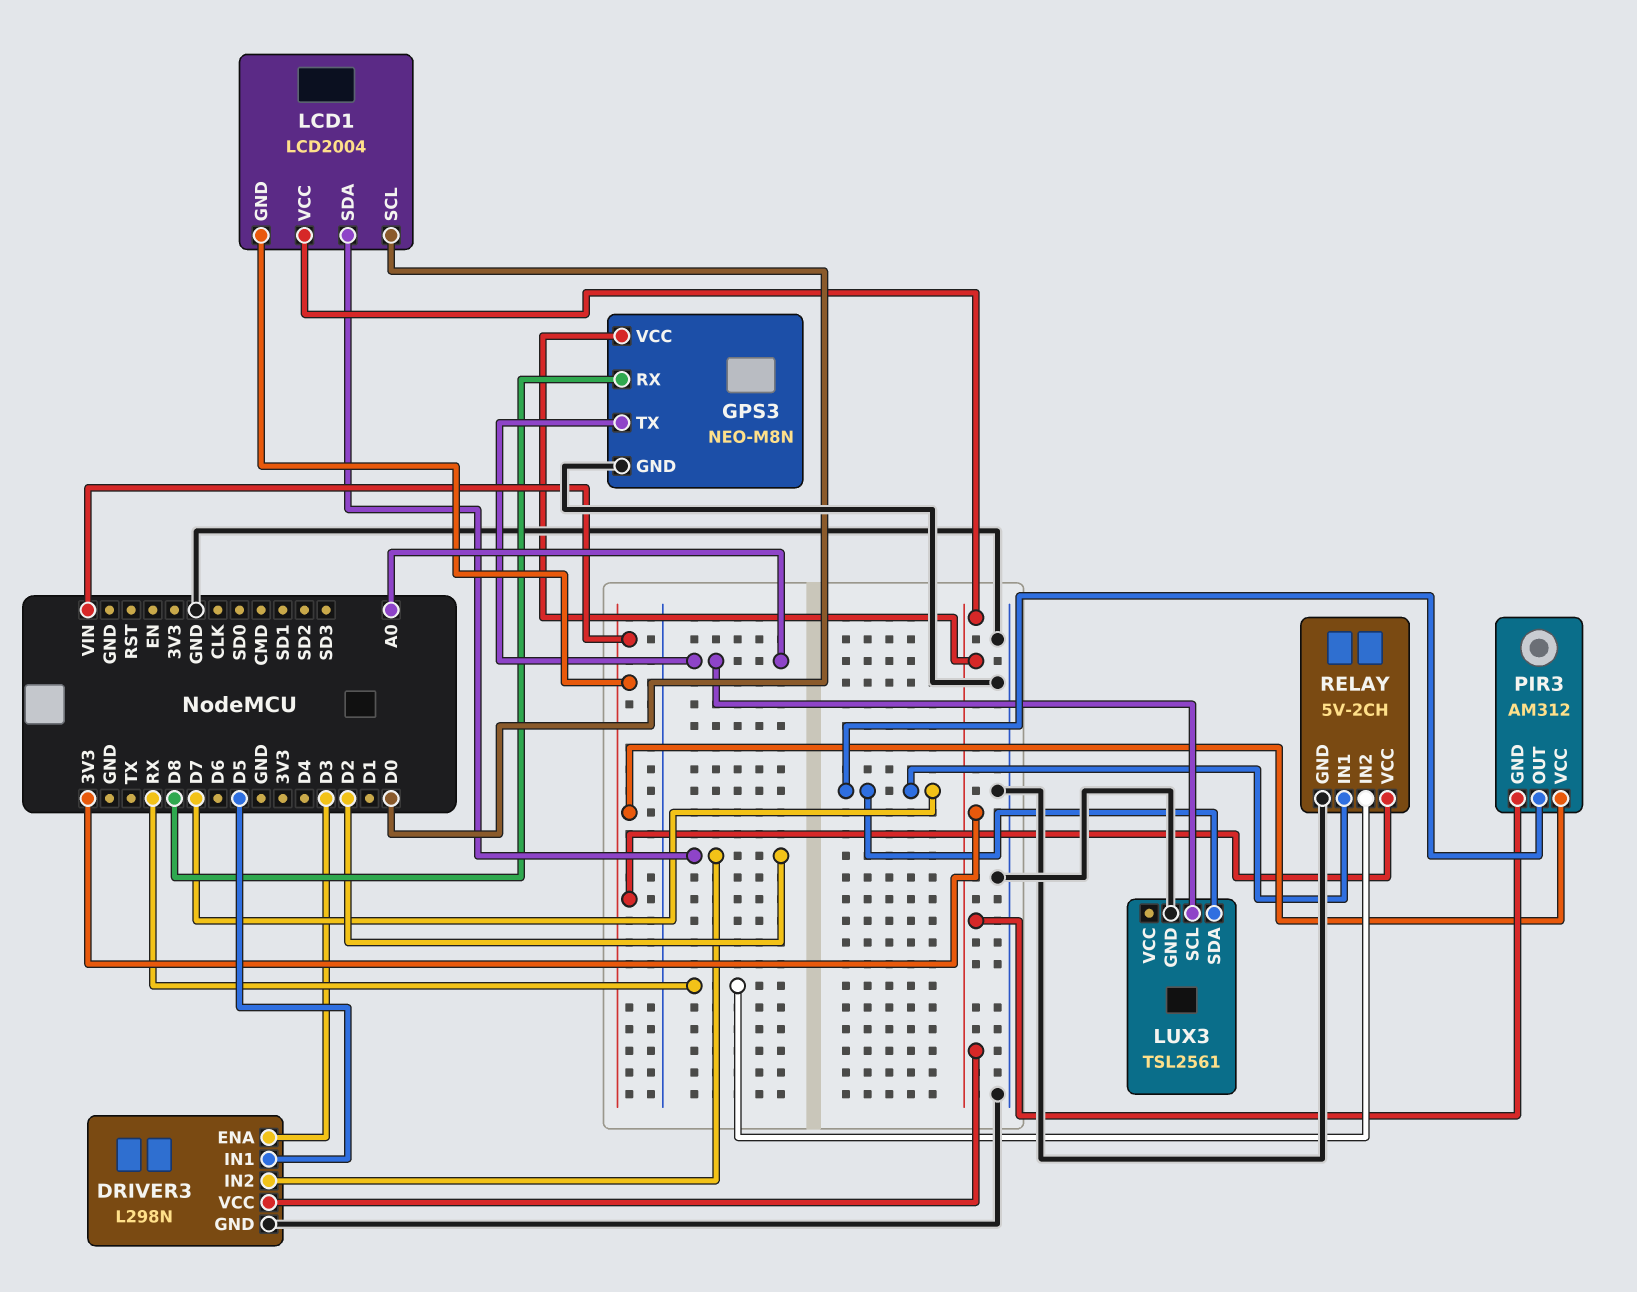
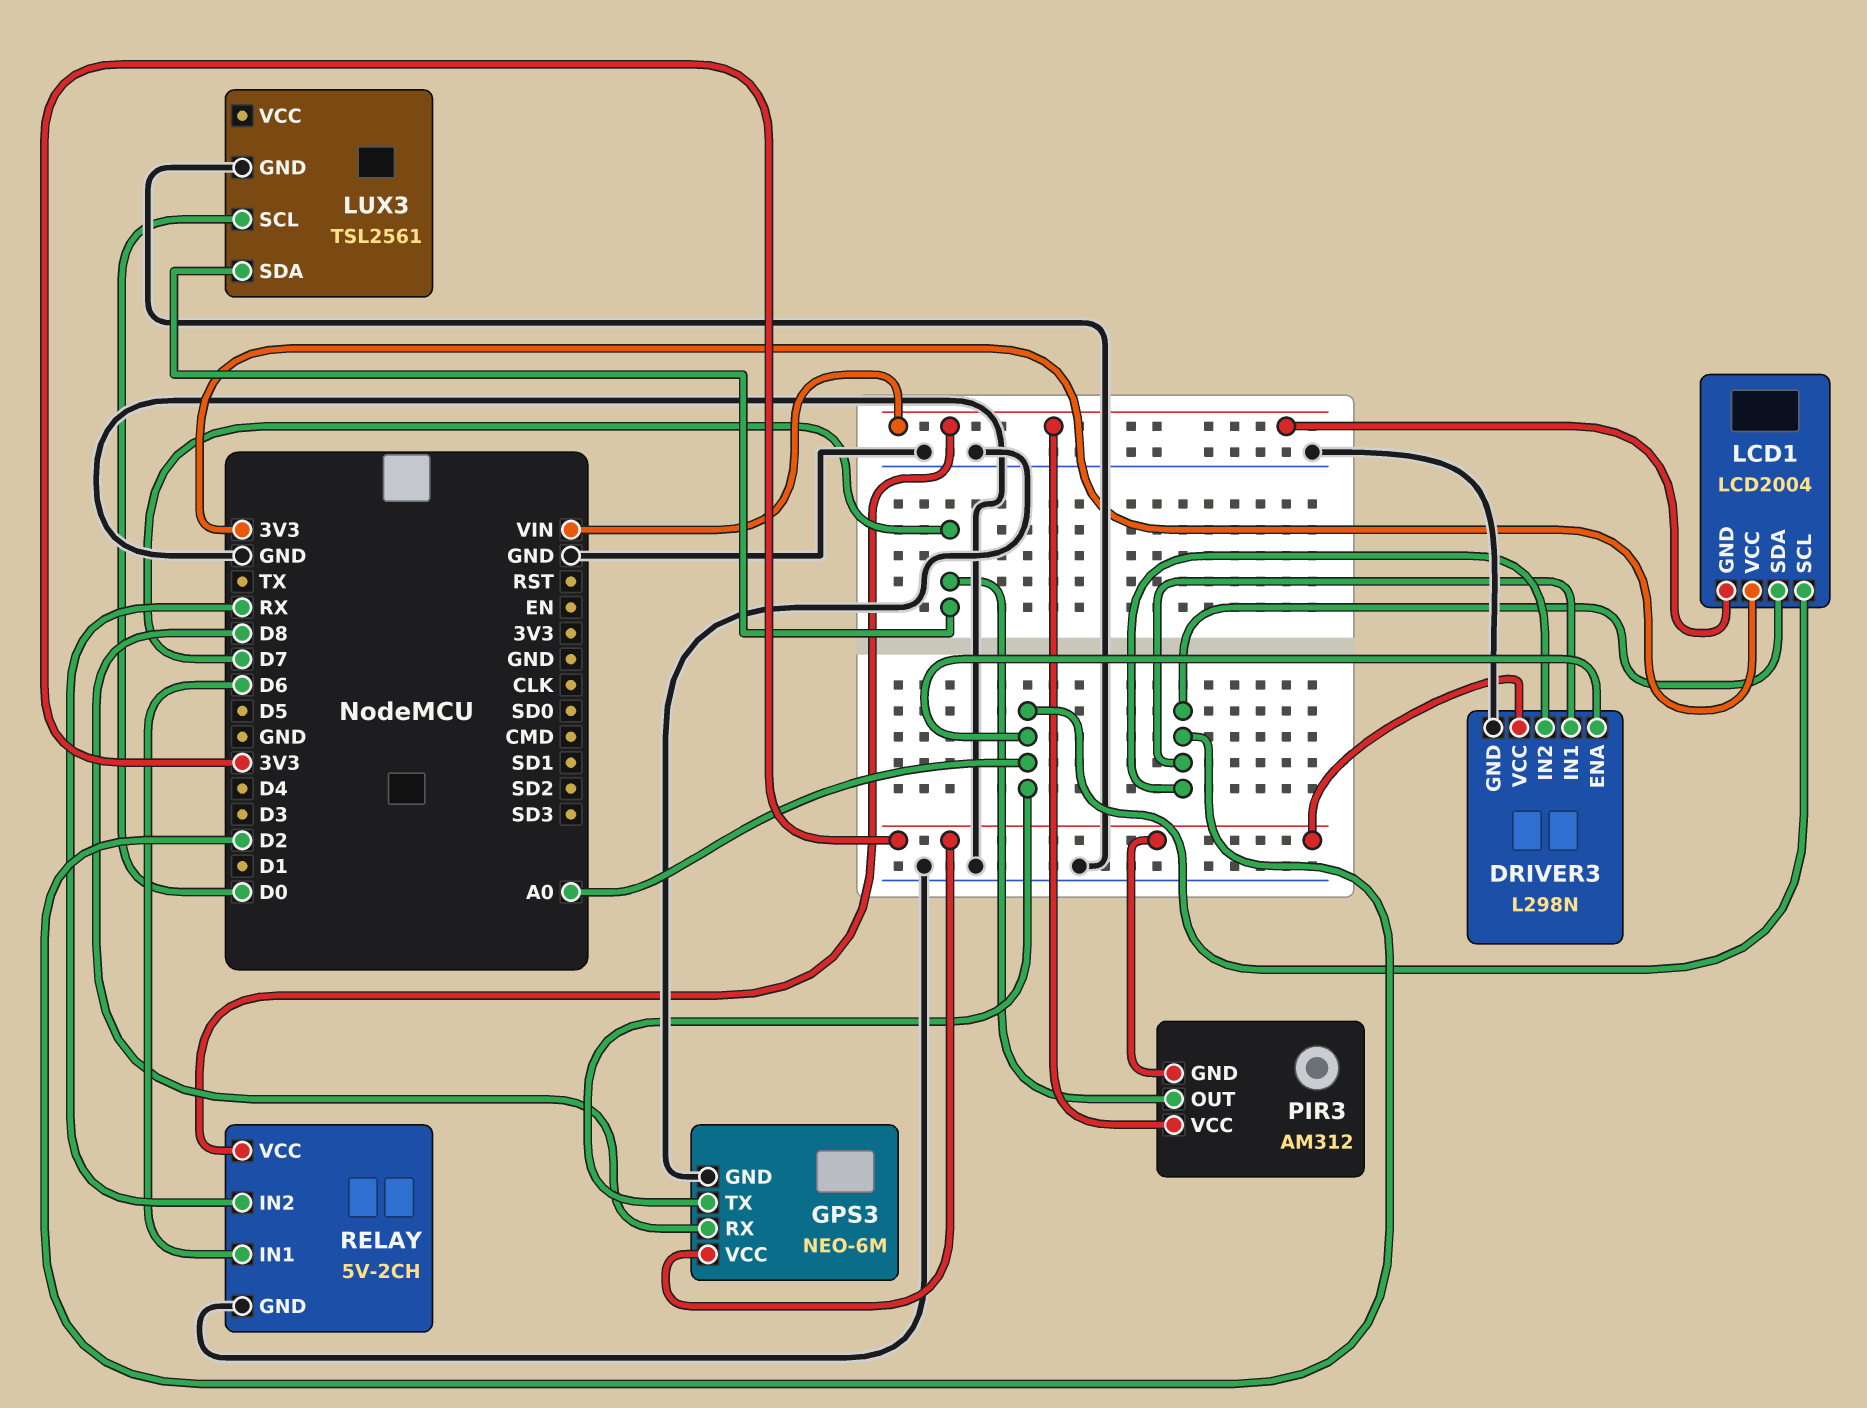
DRIVER3 pin ENA: D3 -> A0
DRIVER3 pin IN1: D5 -> D2
GPS3: NEO-M8N -> NEO-6M
LCD1 pin SCL: D0 -> A0
LUX3 pin SCL: A0 -> D0
RELAY pin IN1: D7 -> D6

